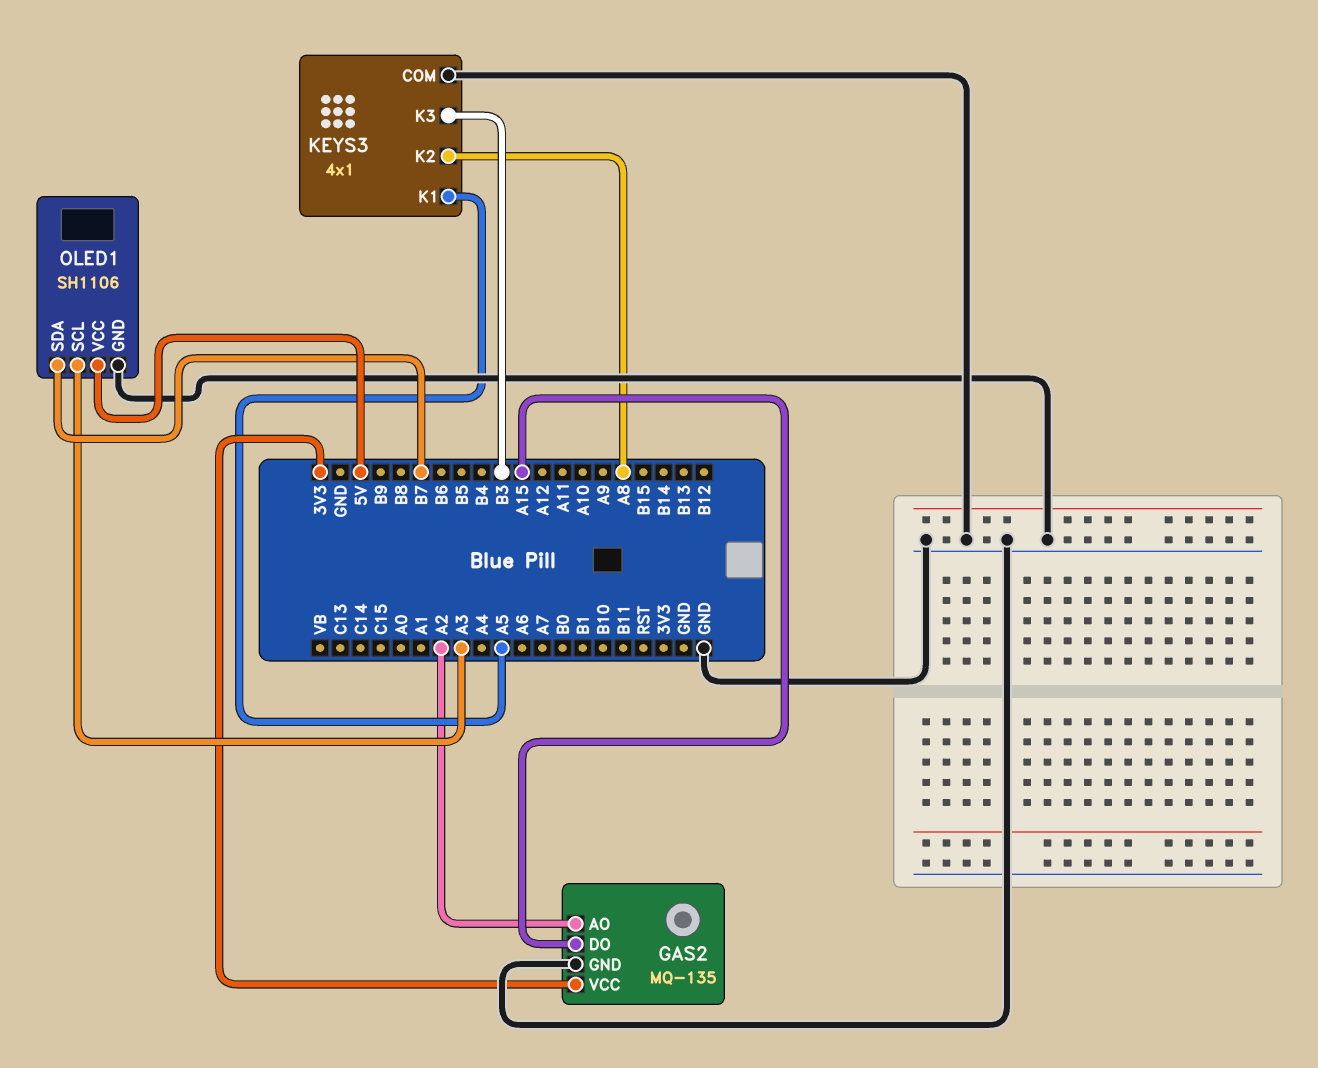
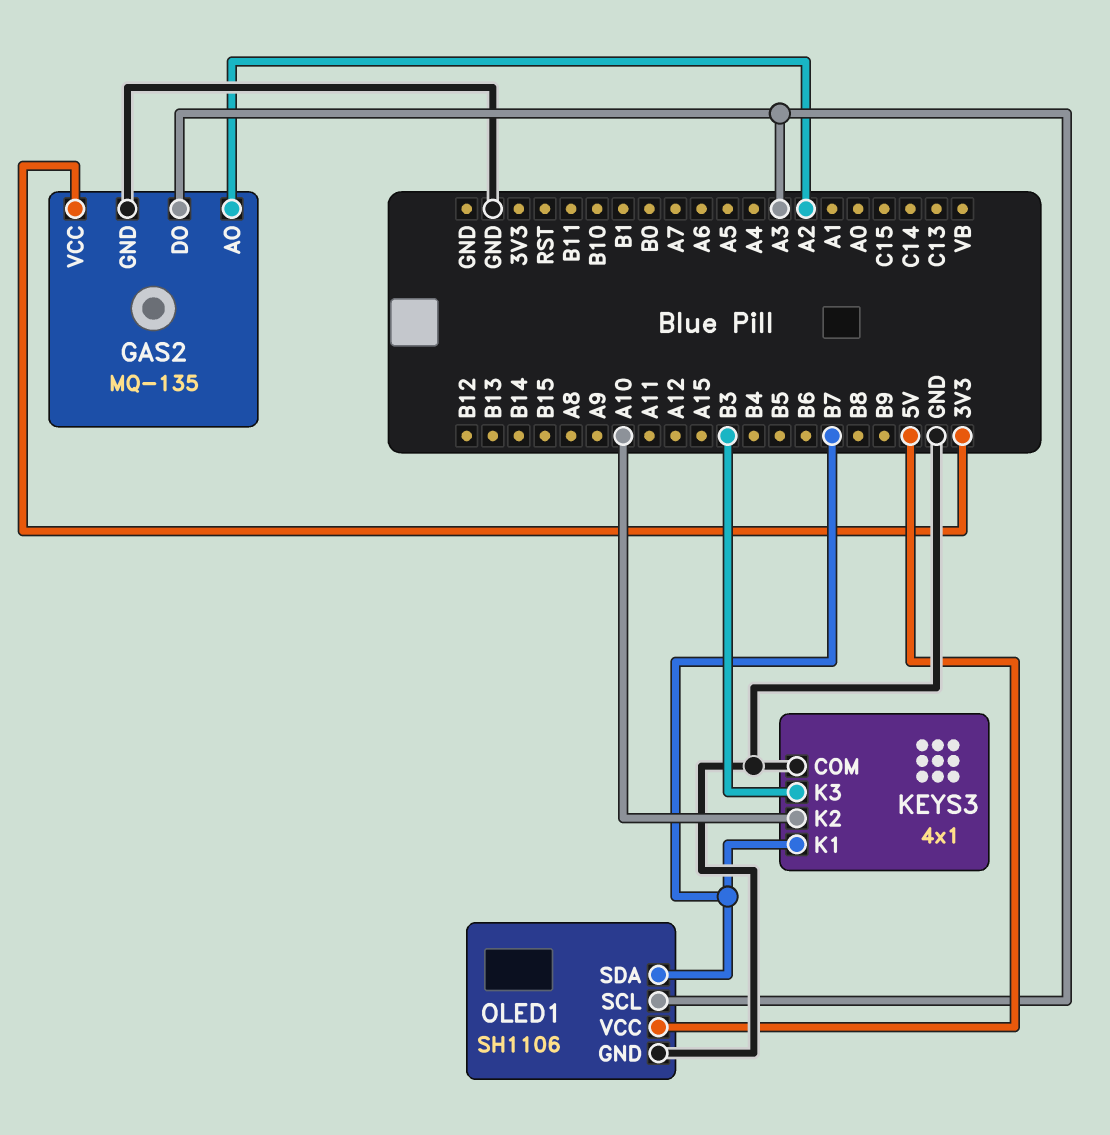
GAS2 pin DO: A15 -> A3
KEYS3 pin K1: A5 -> B7
KEYS3 pin K2: A8 -> A10

